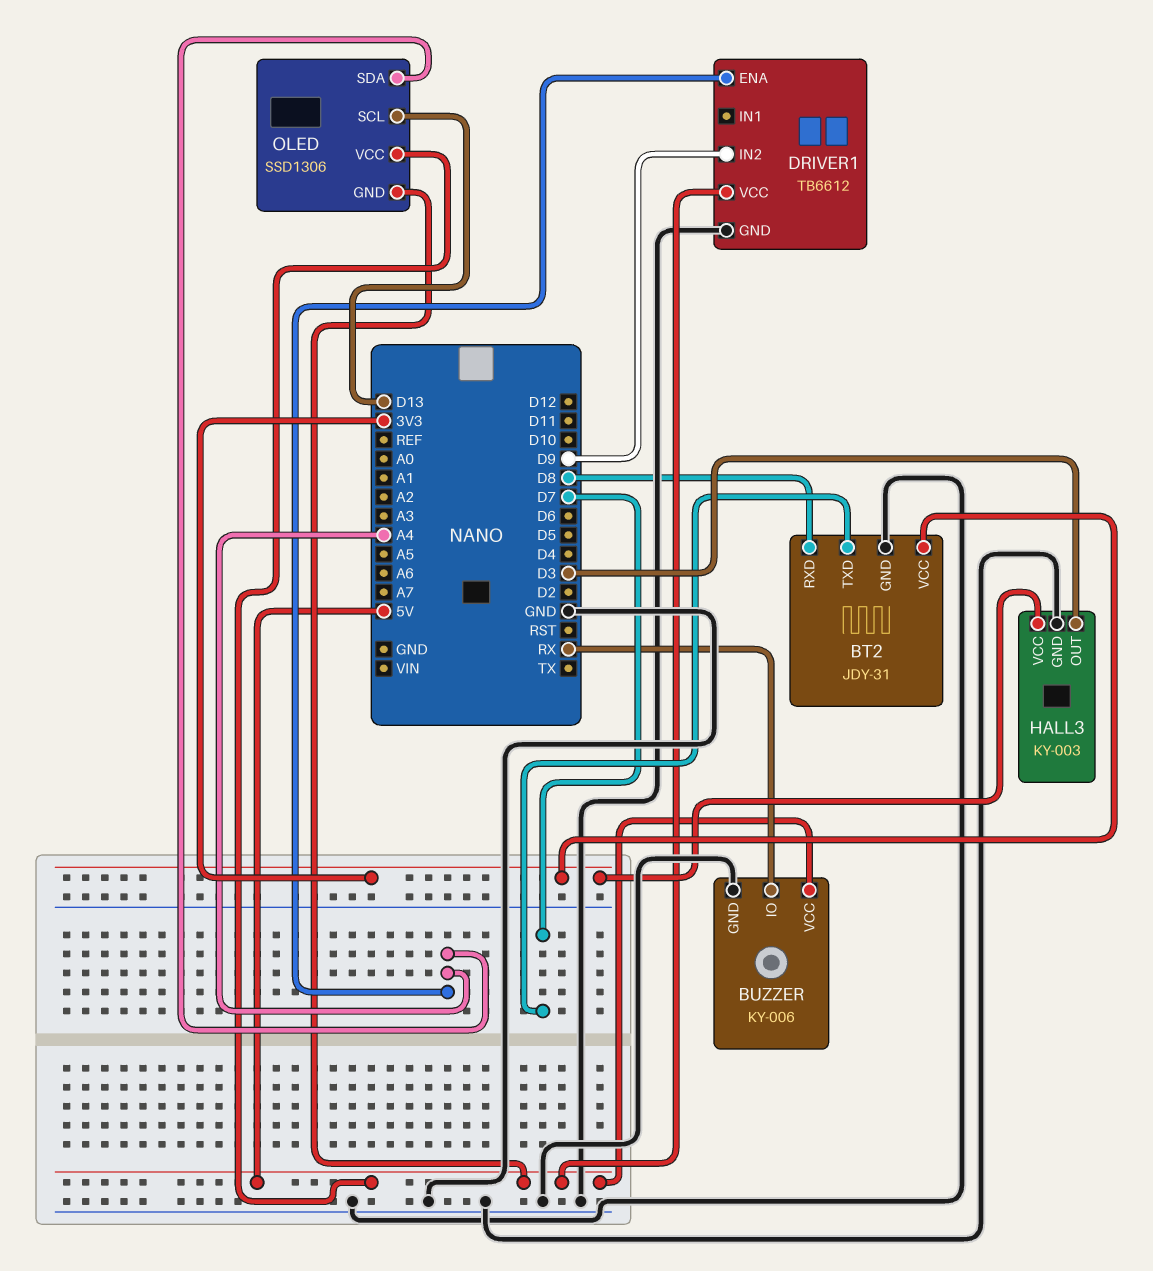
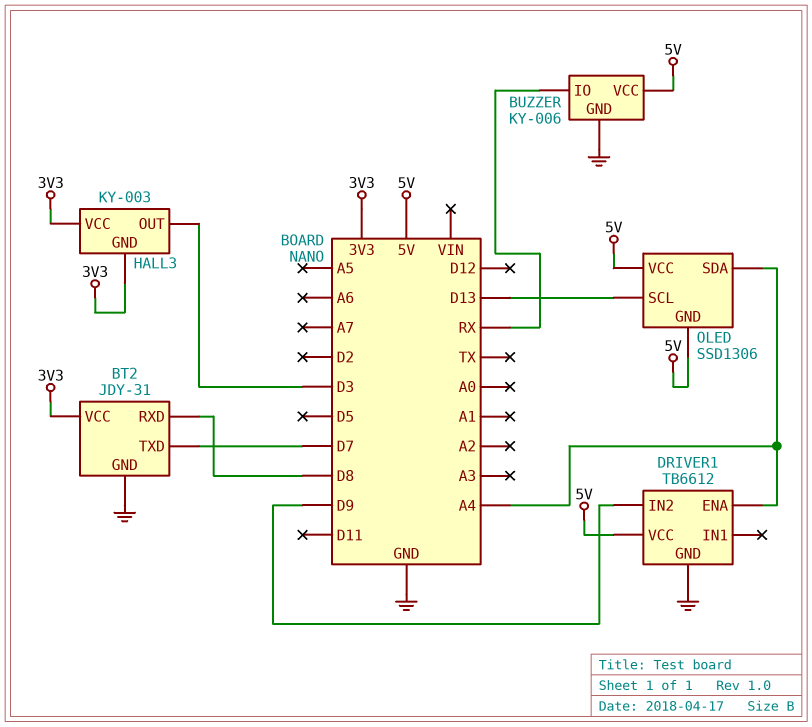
HALL3 pin GND: GND -> 3V3

